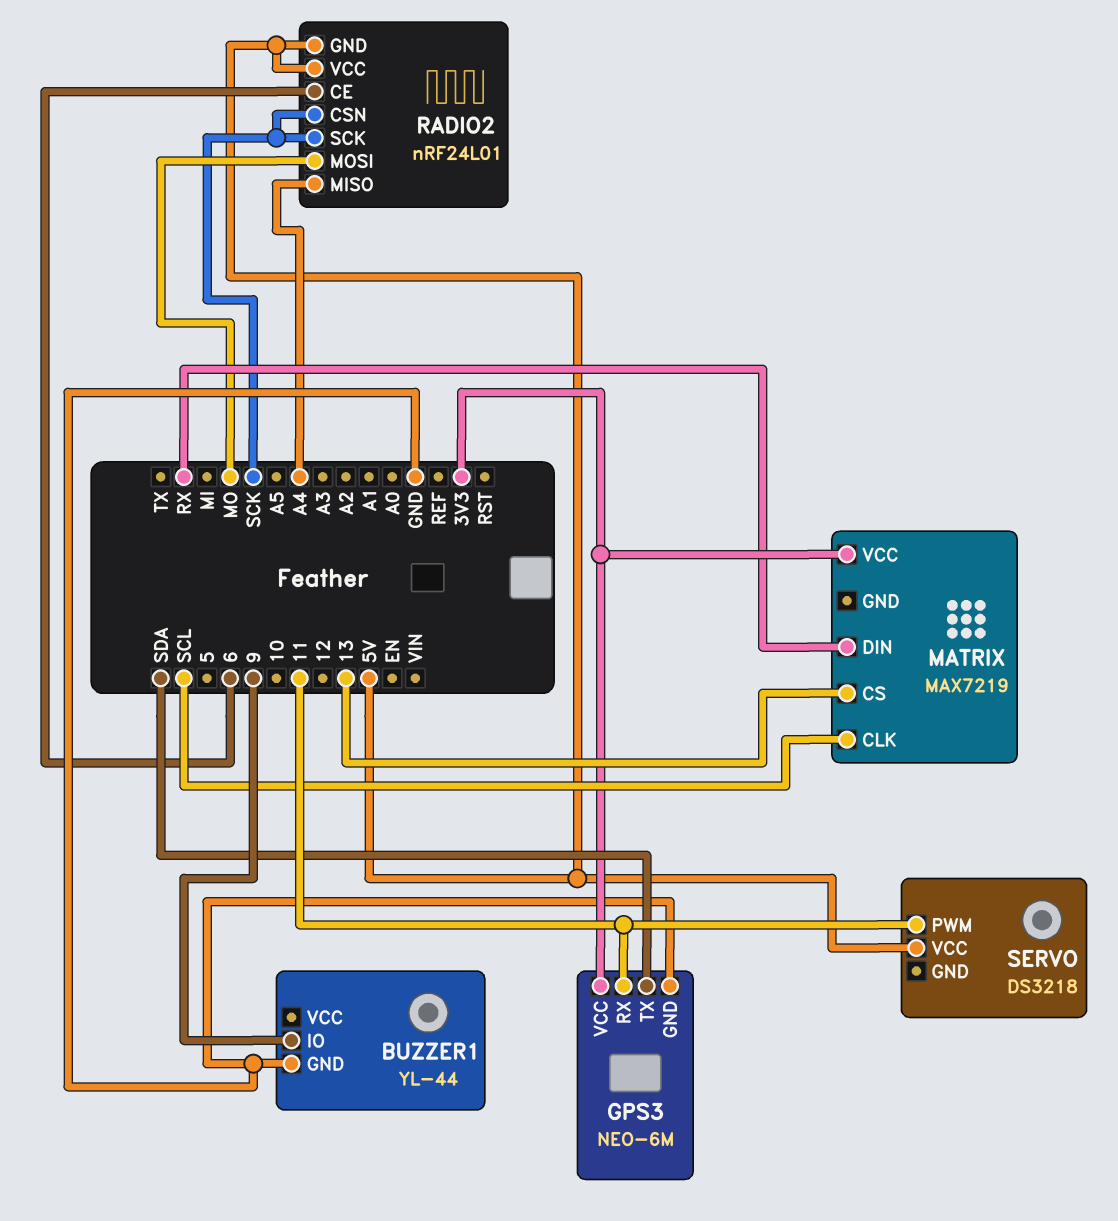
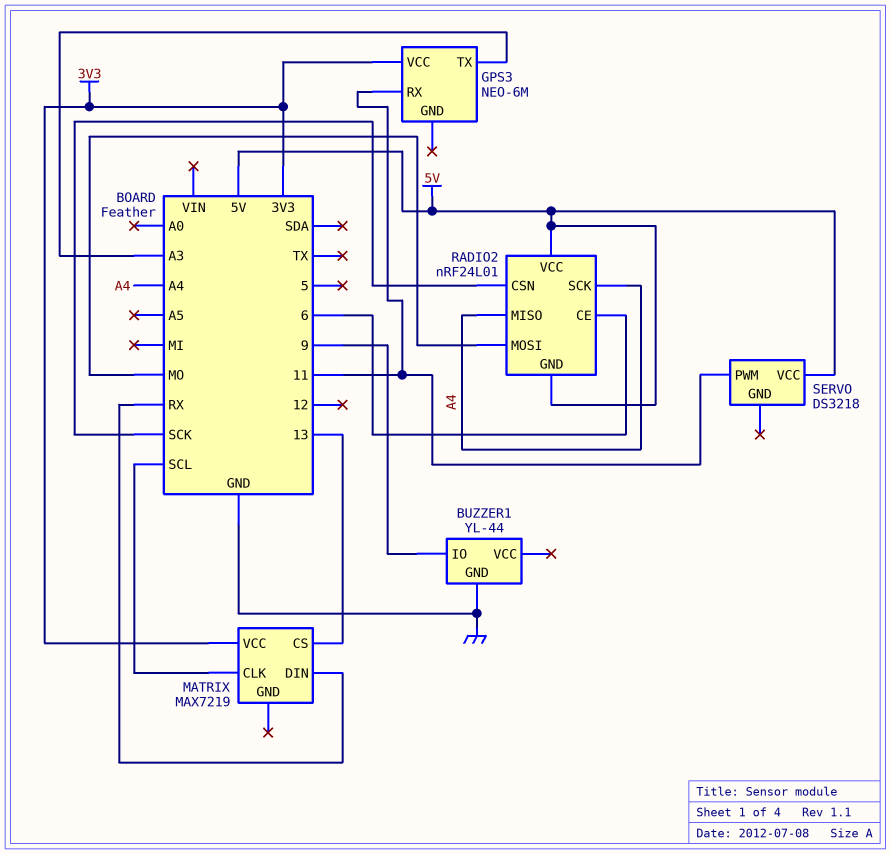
GPS3 pin GND: GND -> none
GPS3 pin TX: SDA -> A3
RADIO2 pin SCK: SCK -> A4

